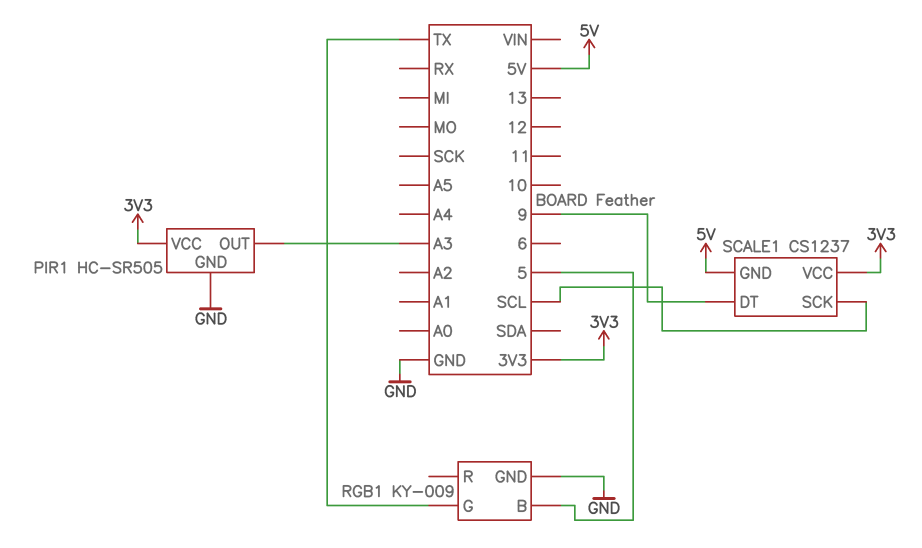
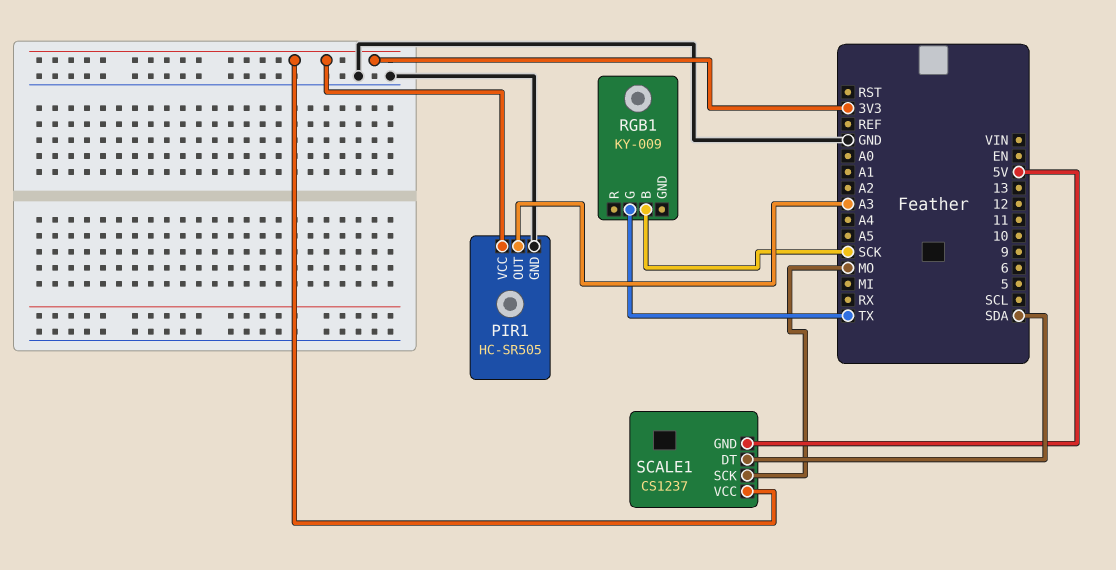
RGB1 pin B: 5 -> SCK
RGB1 pin GND: GND -> none
SCALE1 pin DT: 9 -> SDA
SCALE1 pin SCK: SCL -> MO

